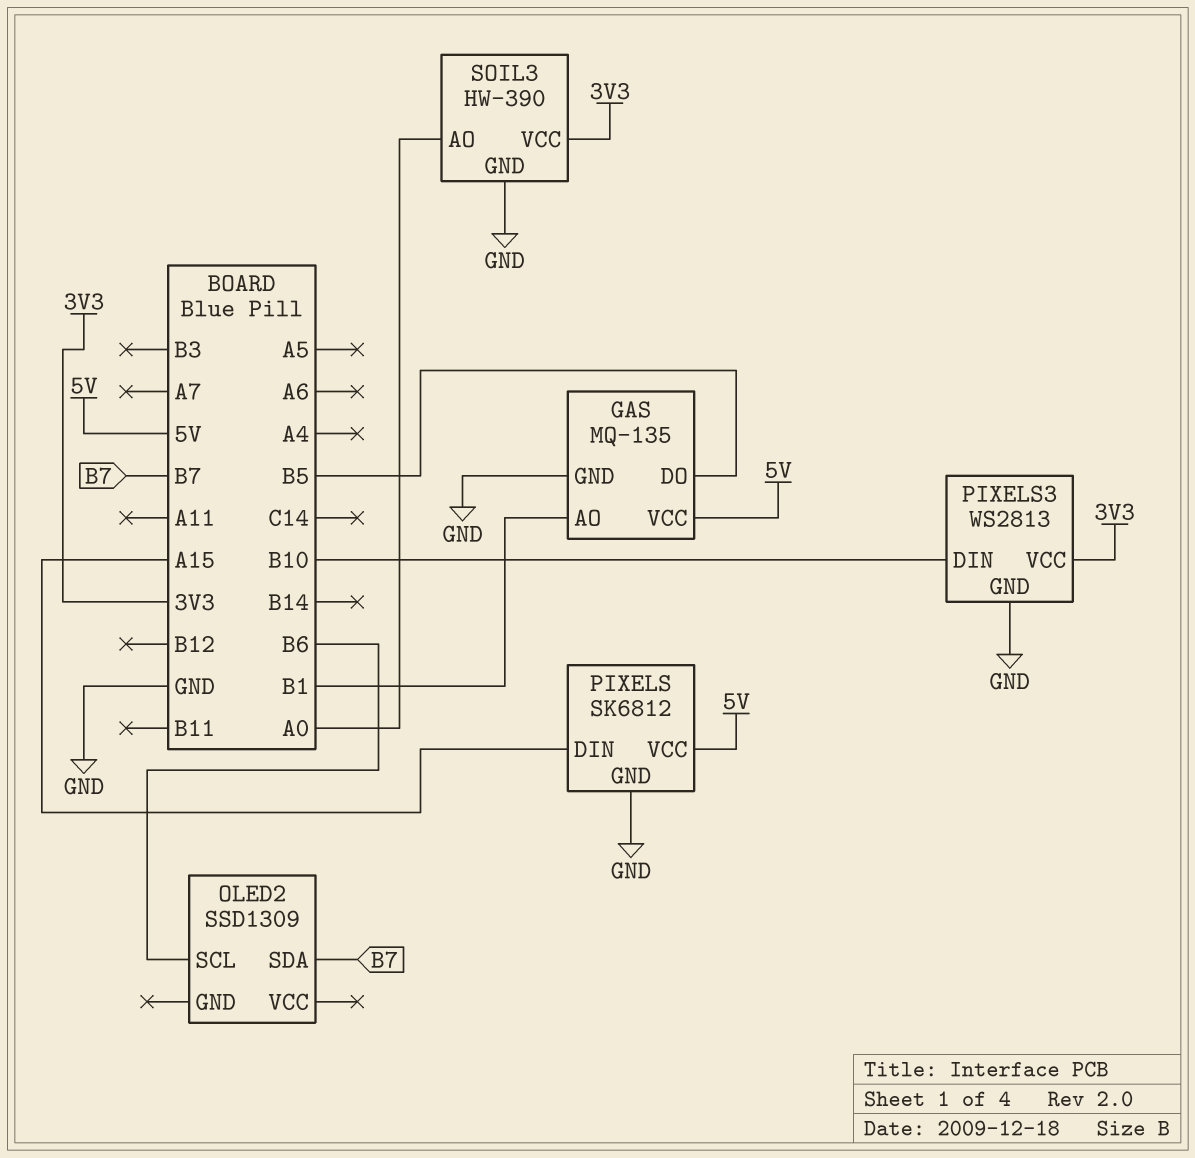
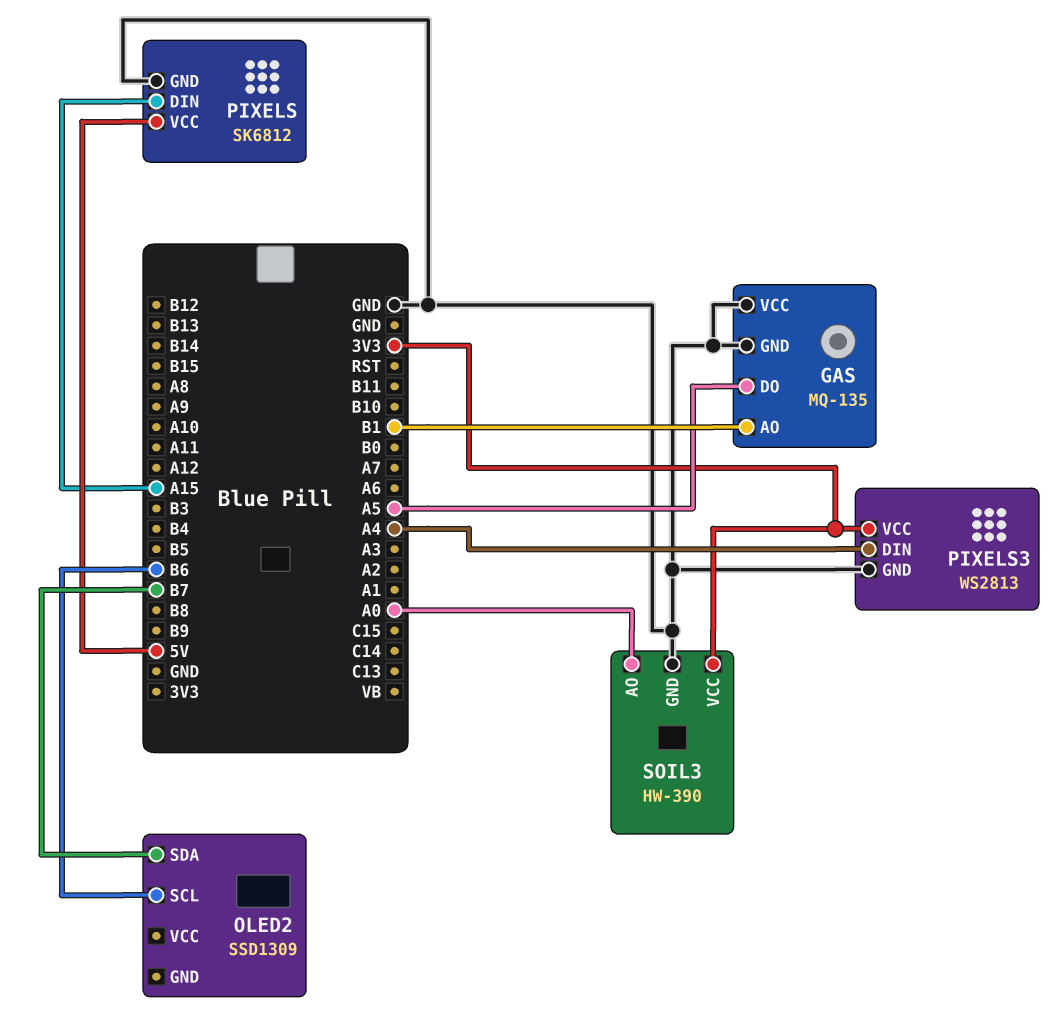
GAS pin DO: B5 -> A5
GAS pin VCC: 5V -> GND
PIXELS3 pin DIN: B10 -> A4

